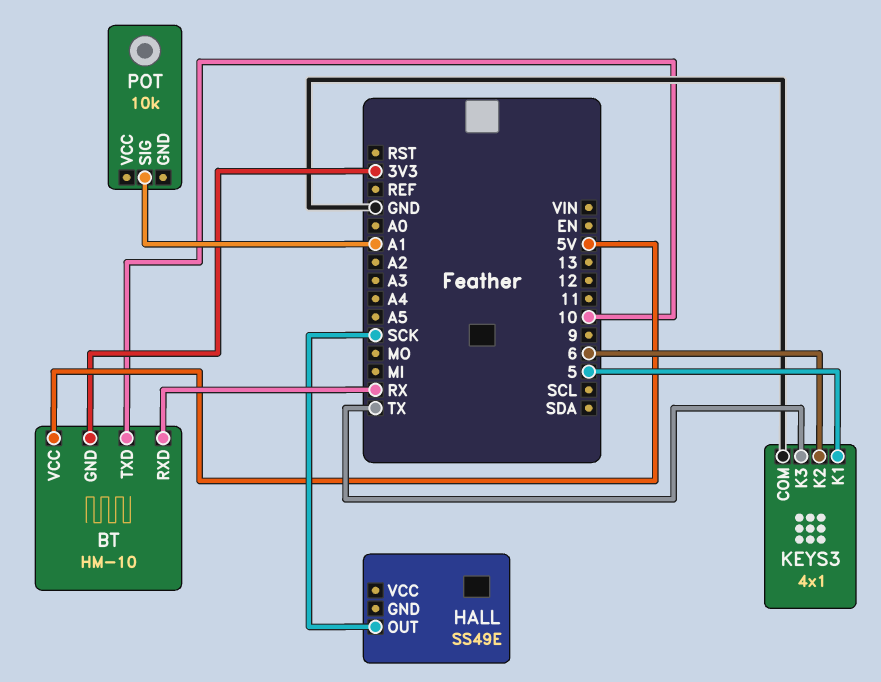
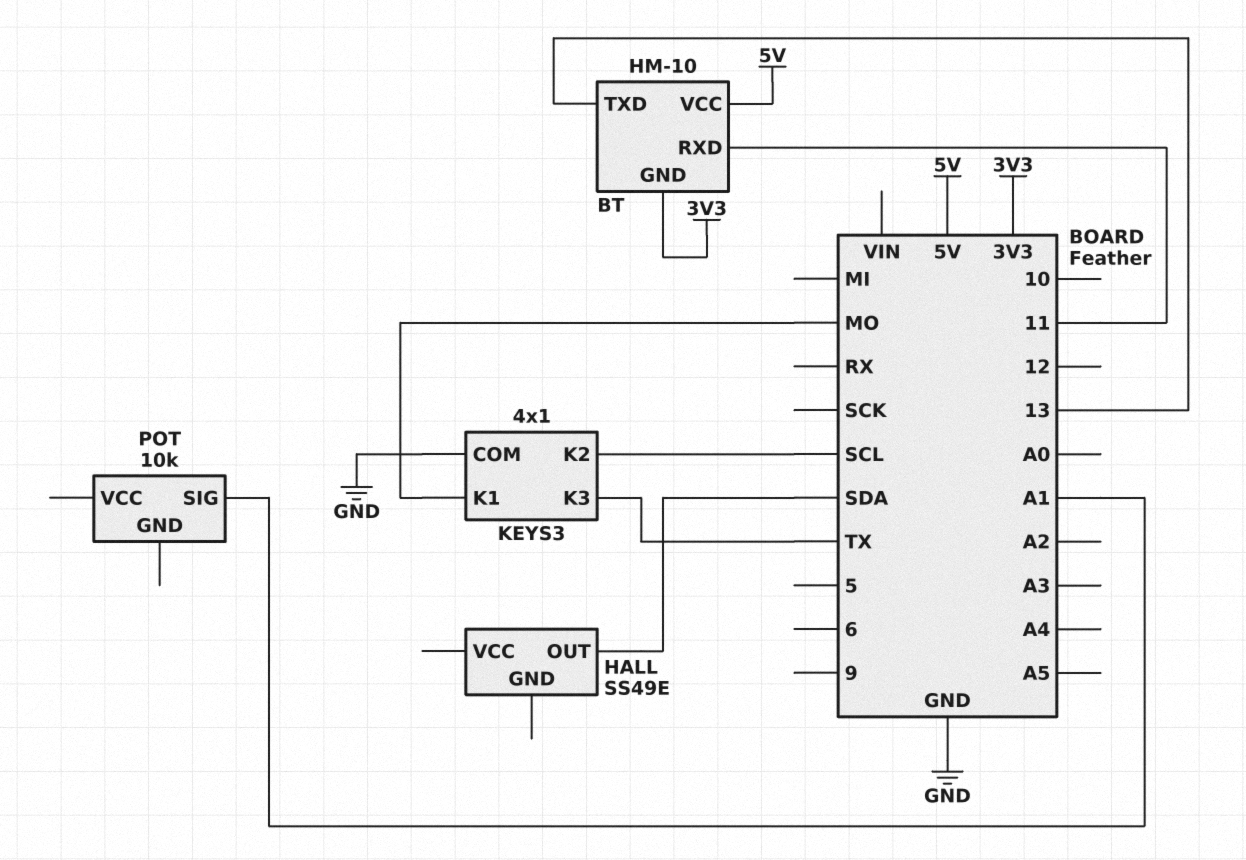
BT pin RXD: RX -> 11
BT pin TXD: 10 -> 13
HALL pin OUT: SCK -> SDA
KEYS3 pin K1: 5 -> MO
KEYS3 pin K2: 6 -> SCL

